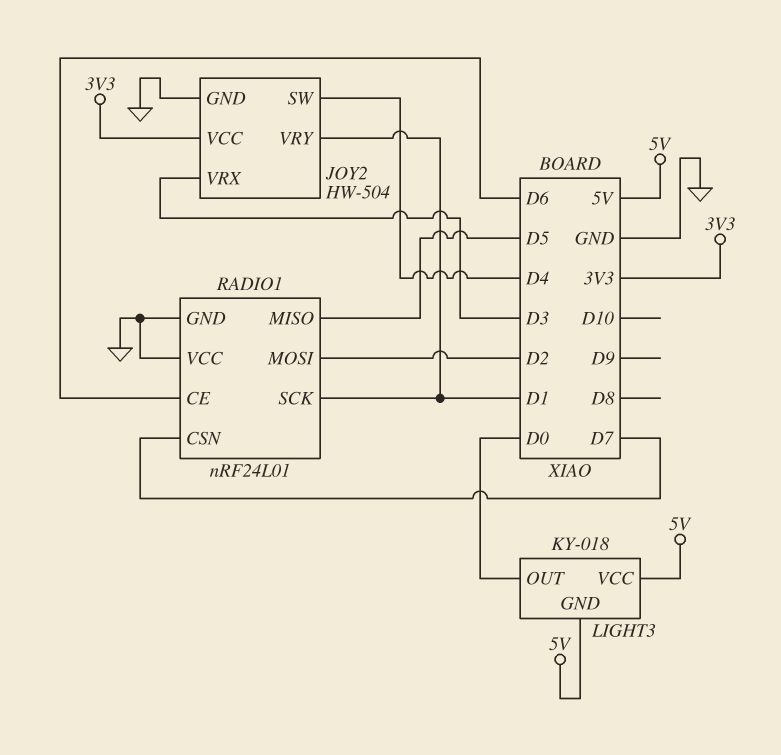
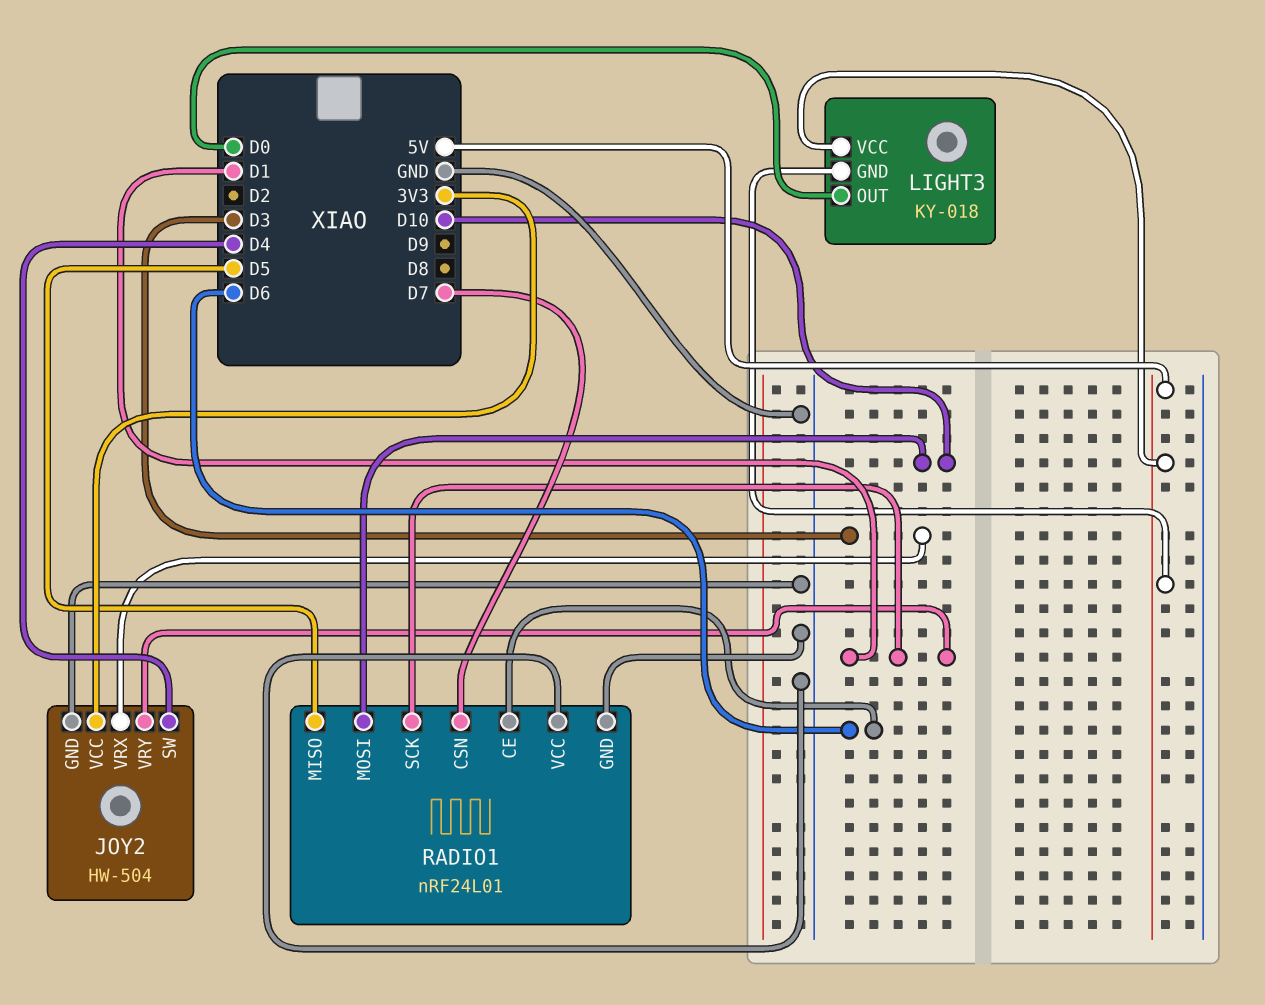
RADIO1 pin MOSI: D2 -> D10

